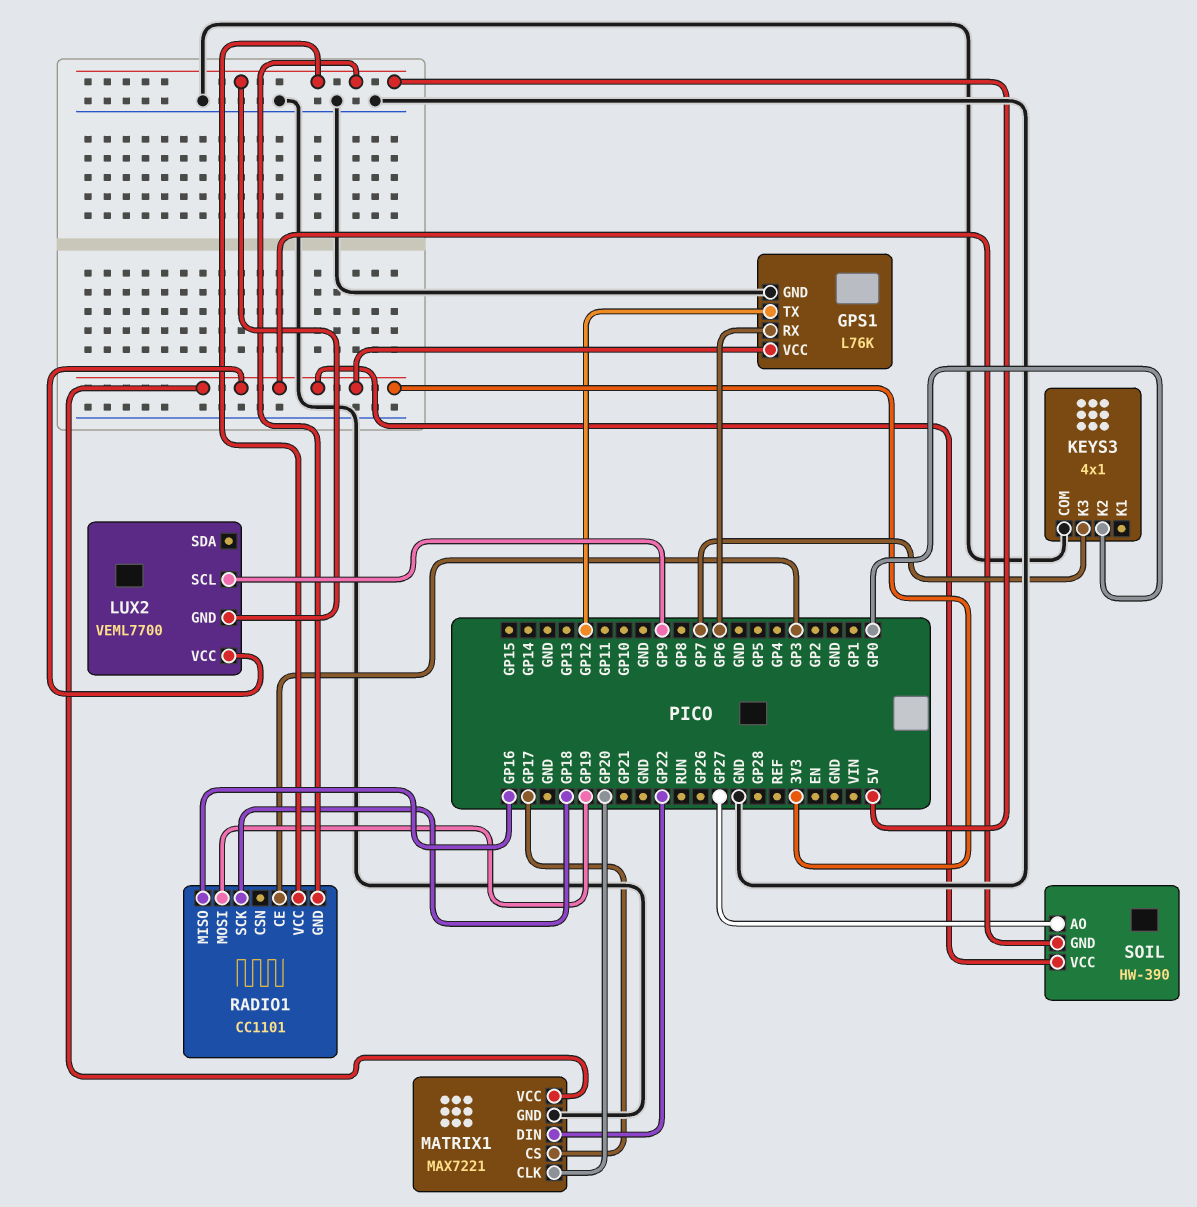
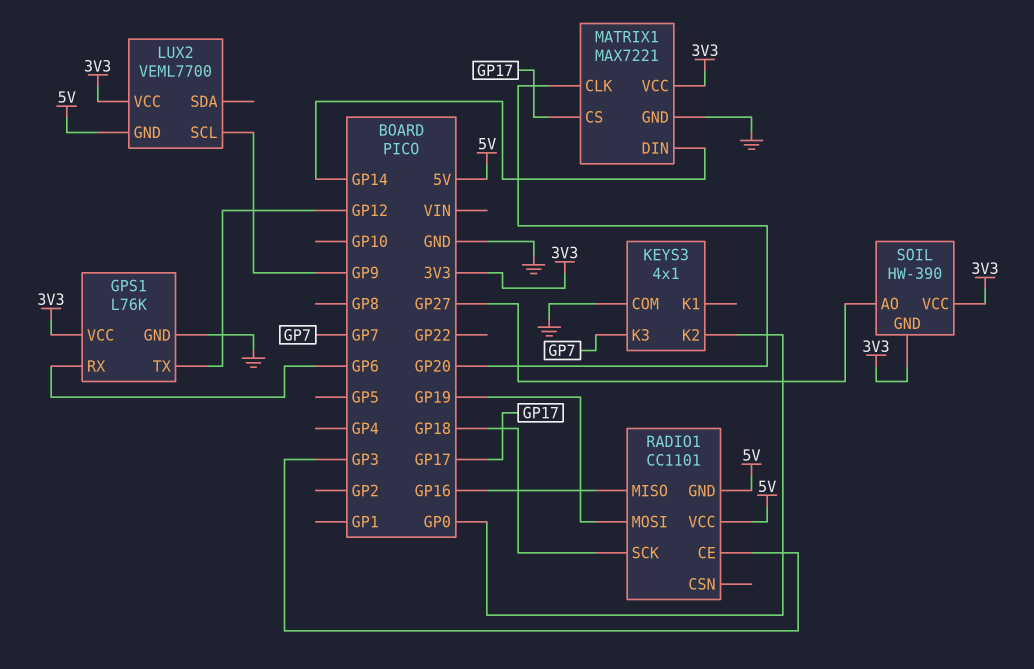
MATRIX1 pin DIN: GP22 -> GP14

